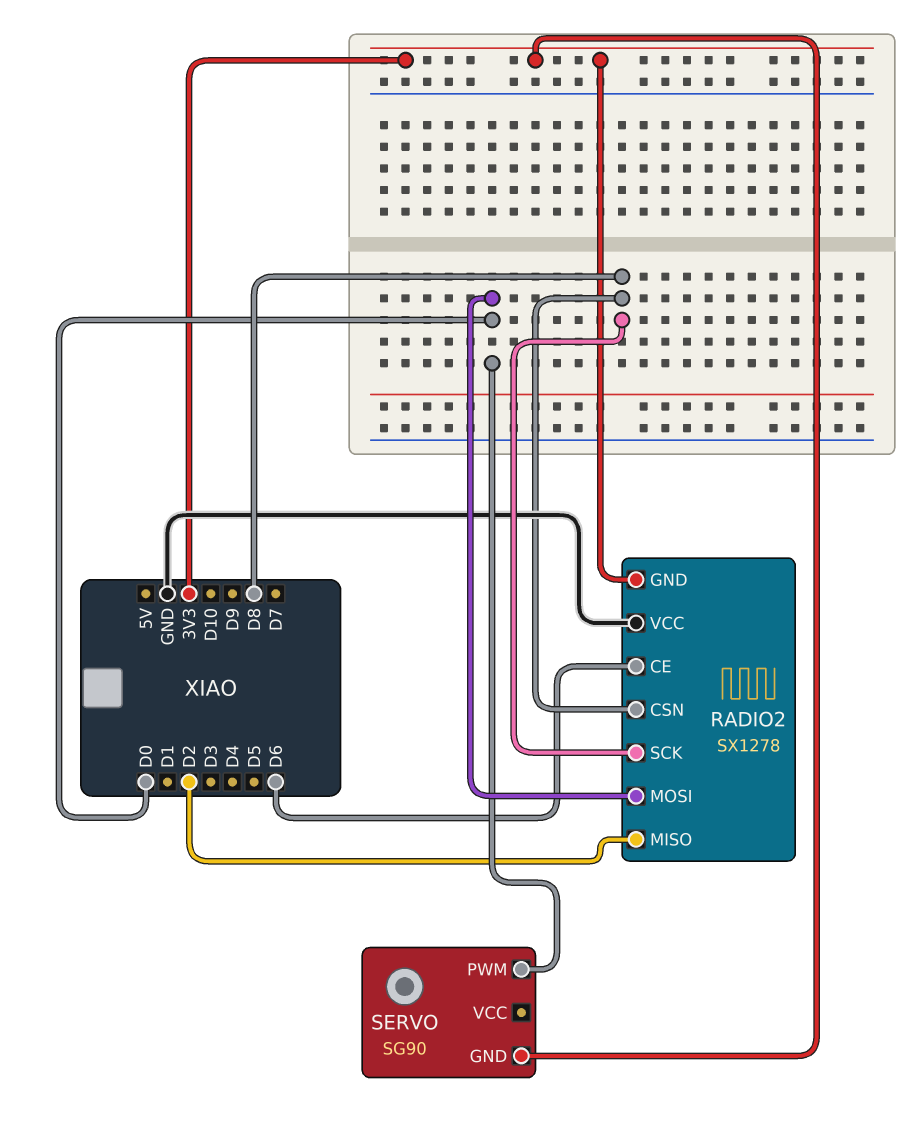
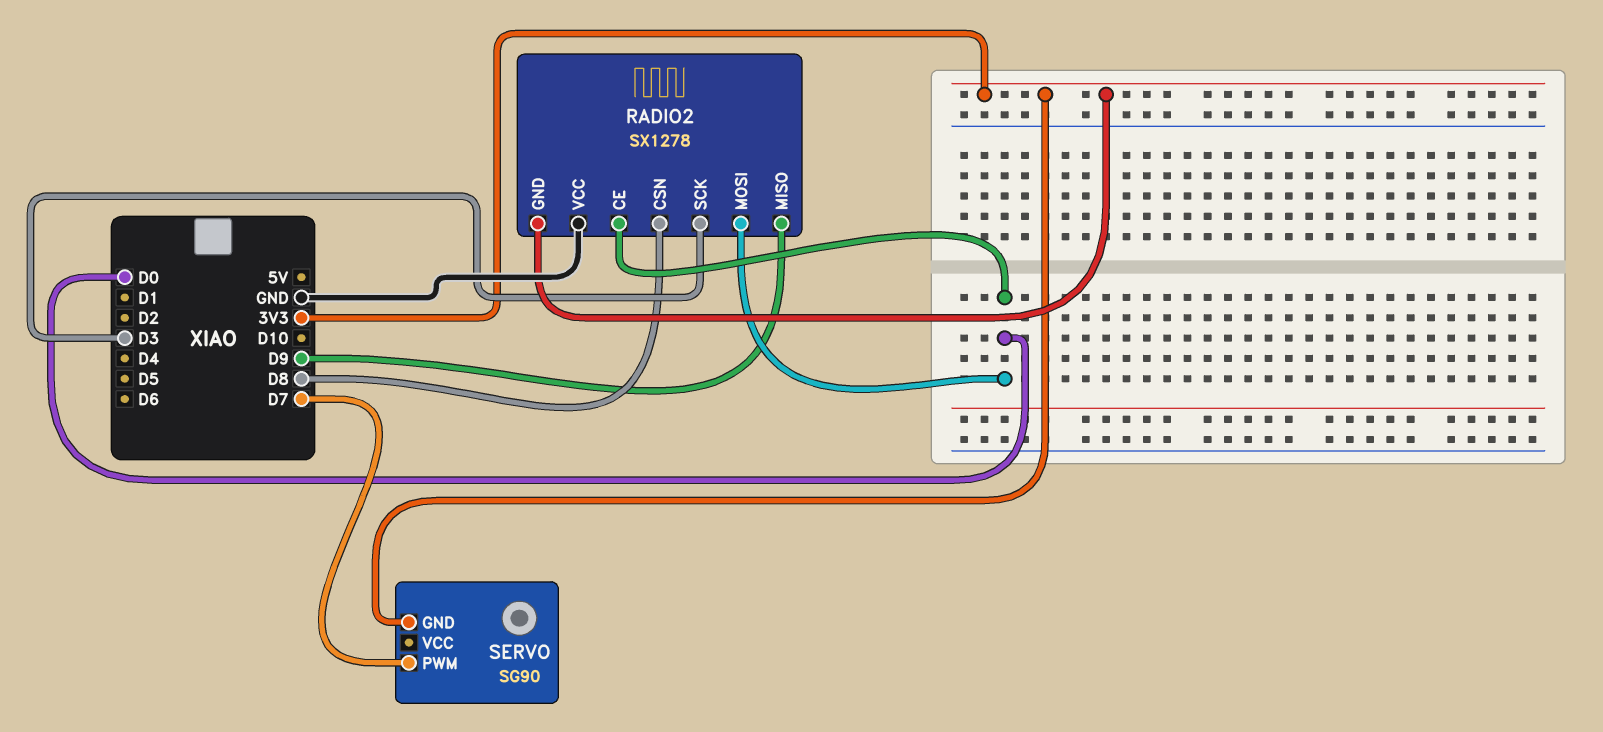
RADIO2 pin CE: D6 -> D0
RADIO2 pin MISO: D2 -> D9
RADIO2 pin SCK: D8 -> D3
SERVO pin PWM: D0 -> D7

